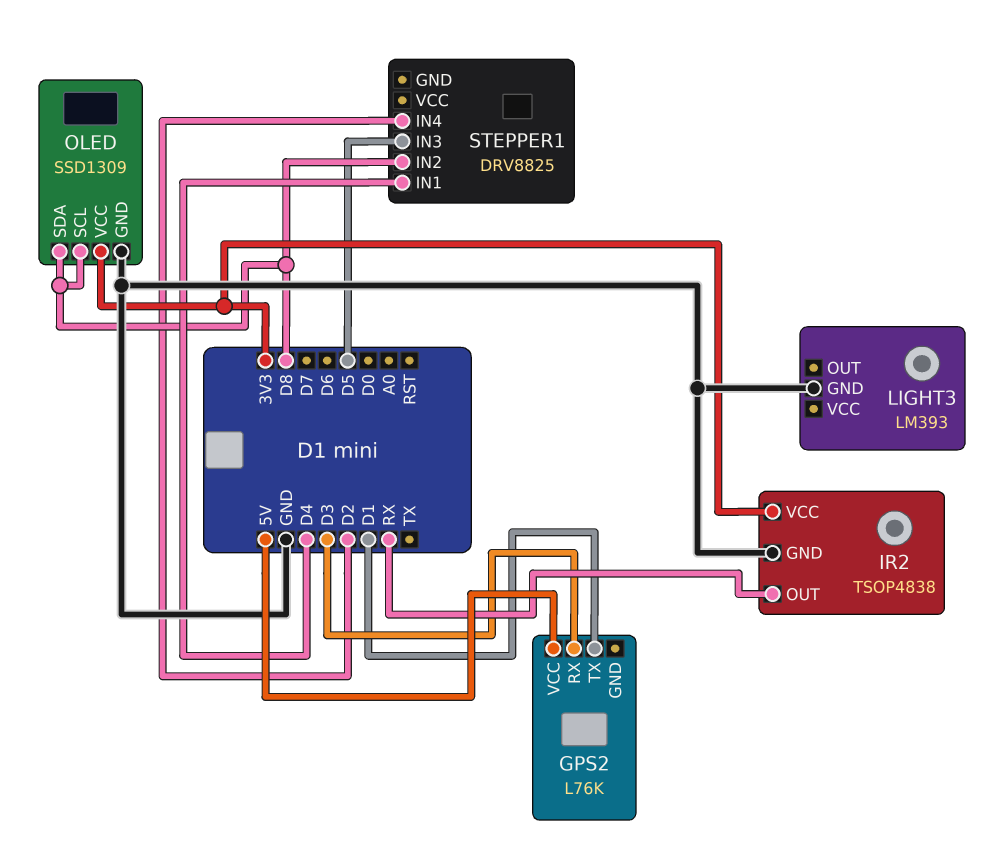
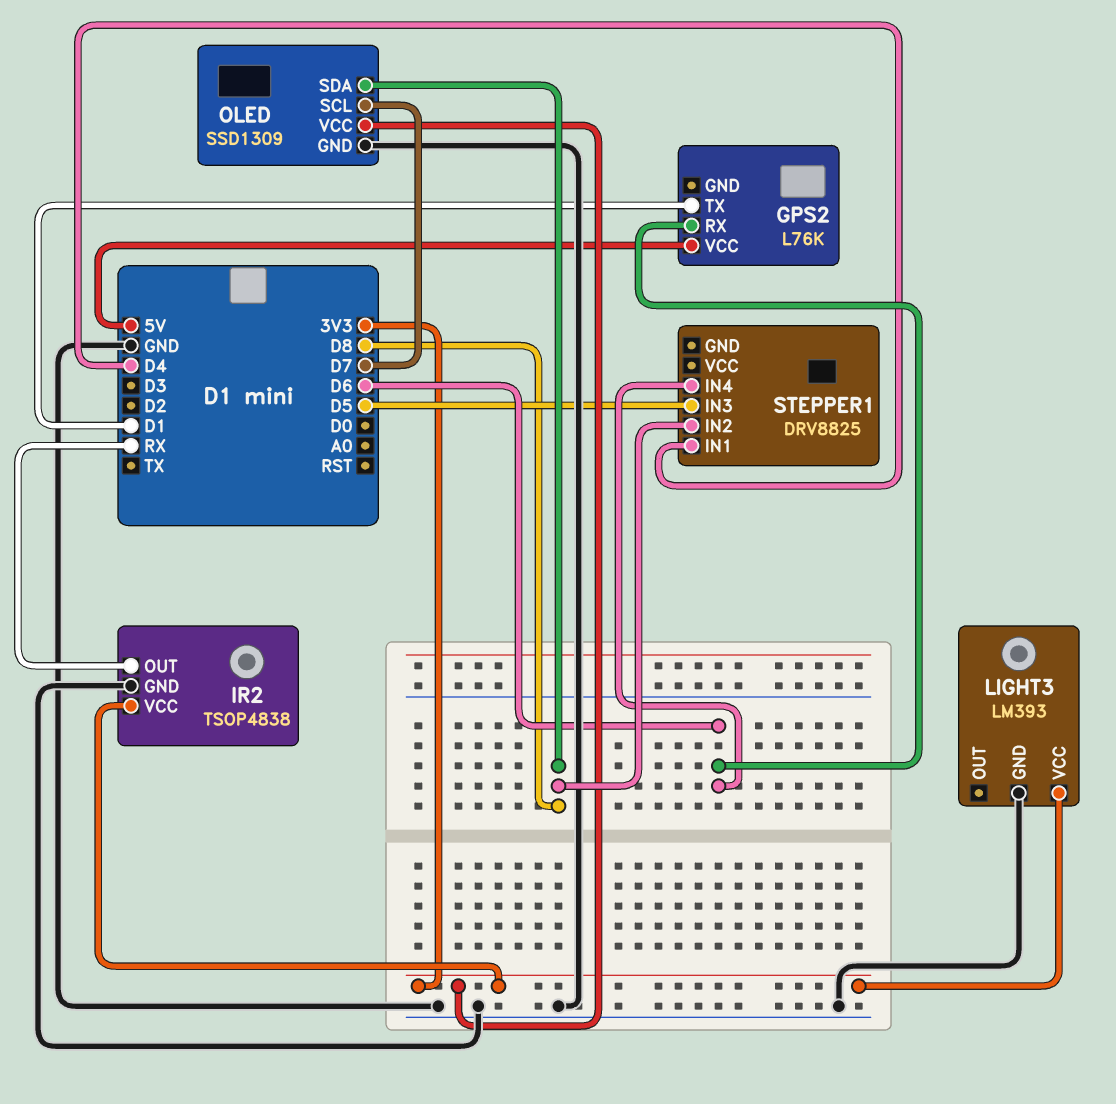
GPS2 pin RX: D3 -> D6
LIGHT3 pin VCC: none -> 3V3
OLED pin SCL: D8 -> D7
STEPPER1 pin IN4: D2 -> D6

